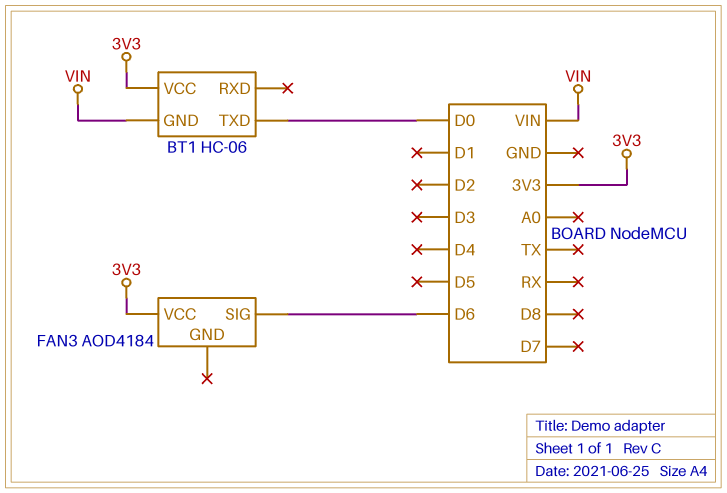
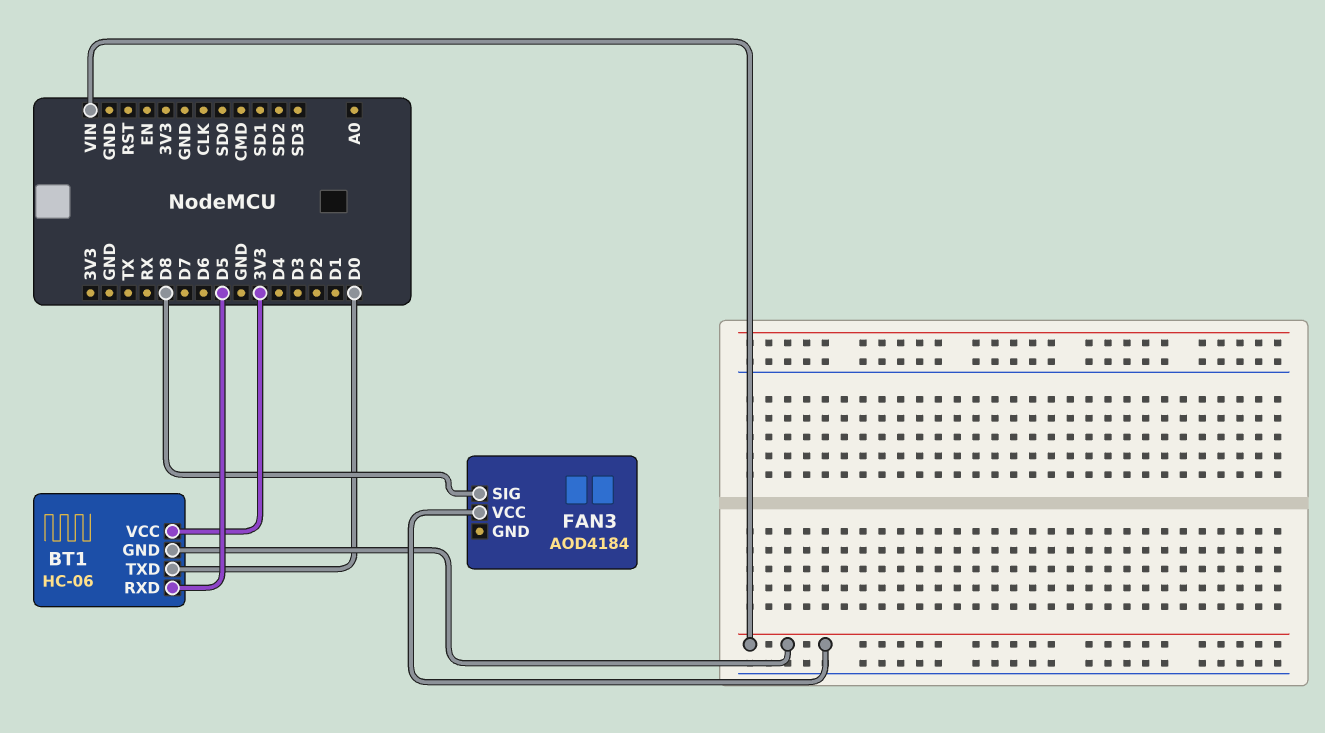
BT1 pin RXD: none -> D5
FAN3 pin SIG: D6 -> D8
FAN3 pin VCC: 3V3 -> VIN

